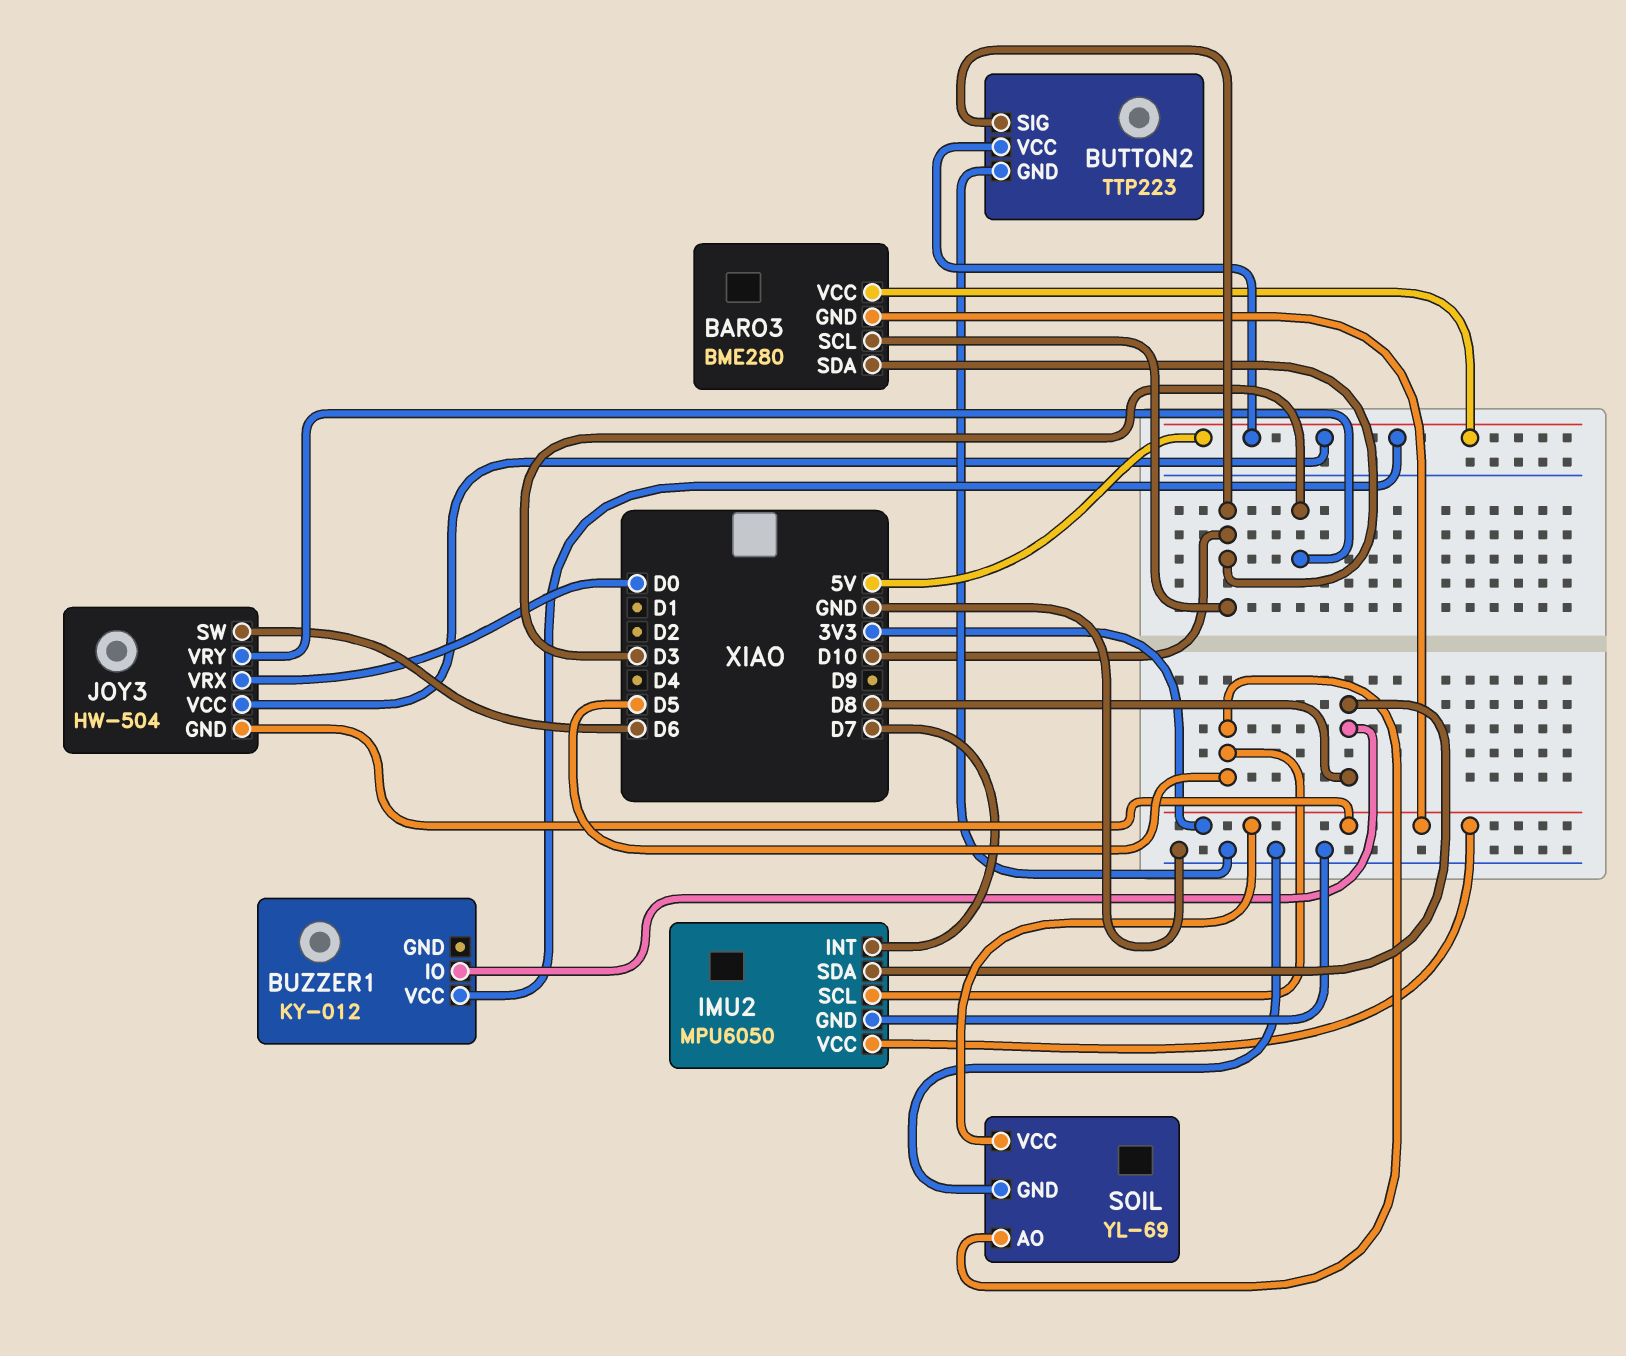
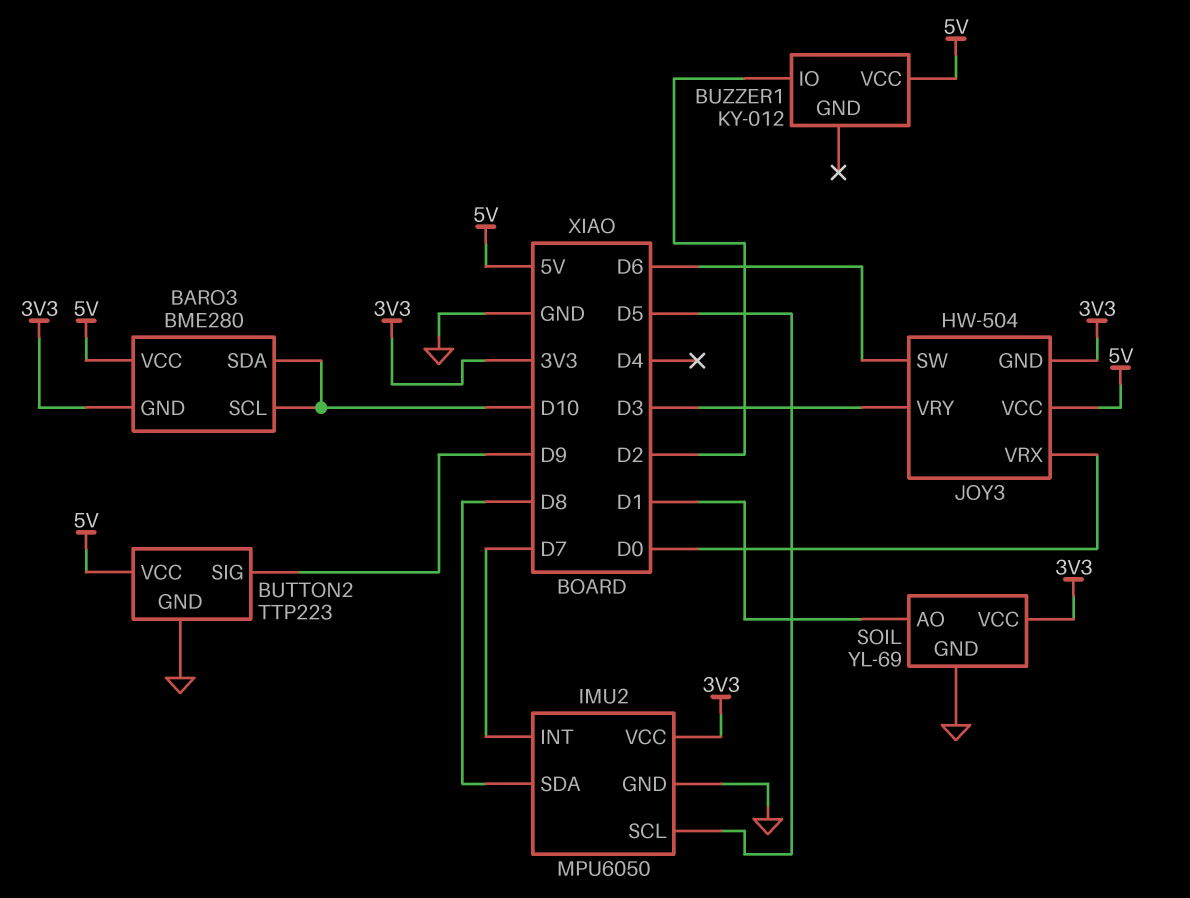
BUTTON2 pin SIG: D10 -> D9
BUZZER1 pin IO: D8 -> D2
SOIL pin AO: D5 -> D1

